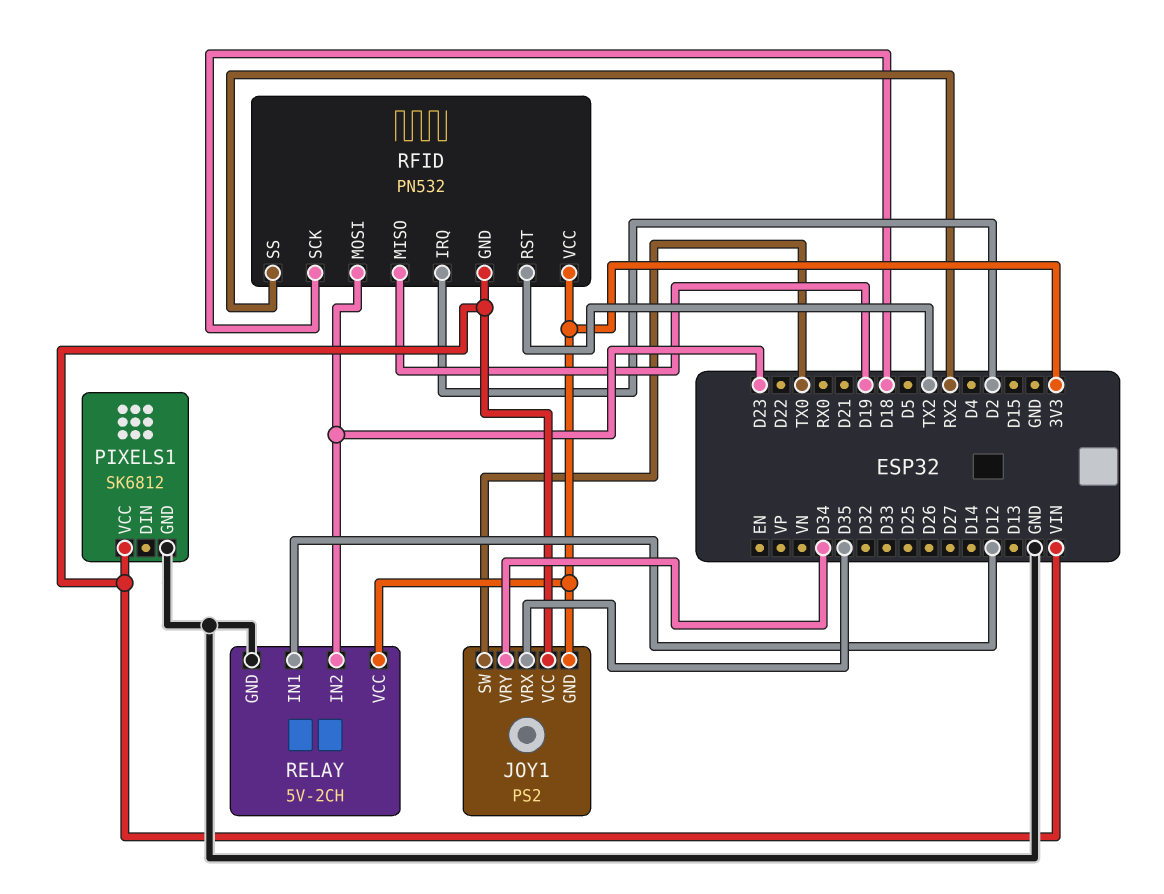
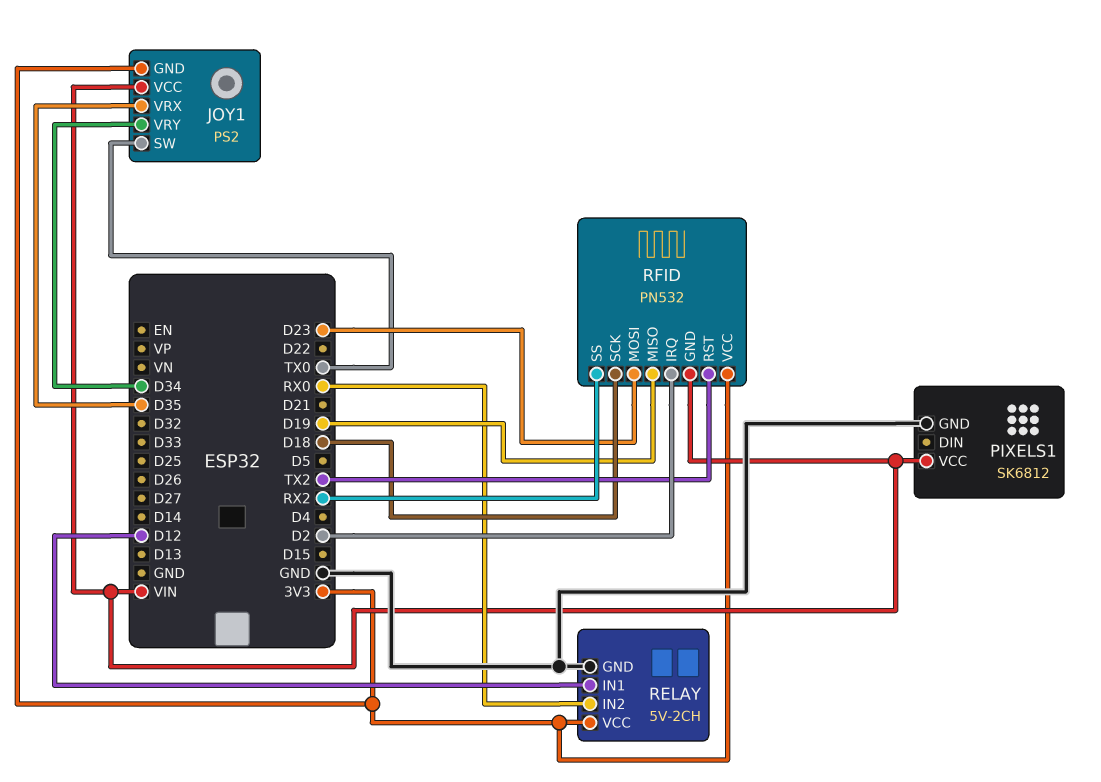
RELAY pin IN2: D23 -> RX0

